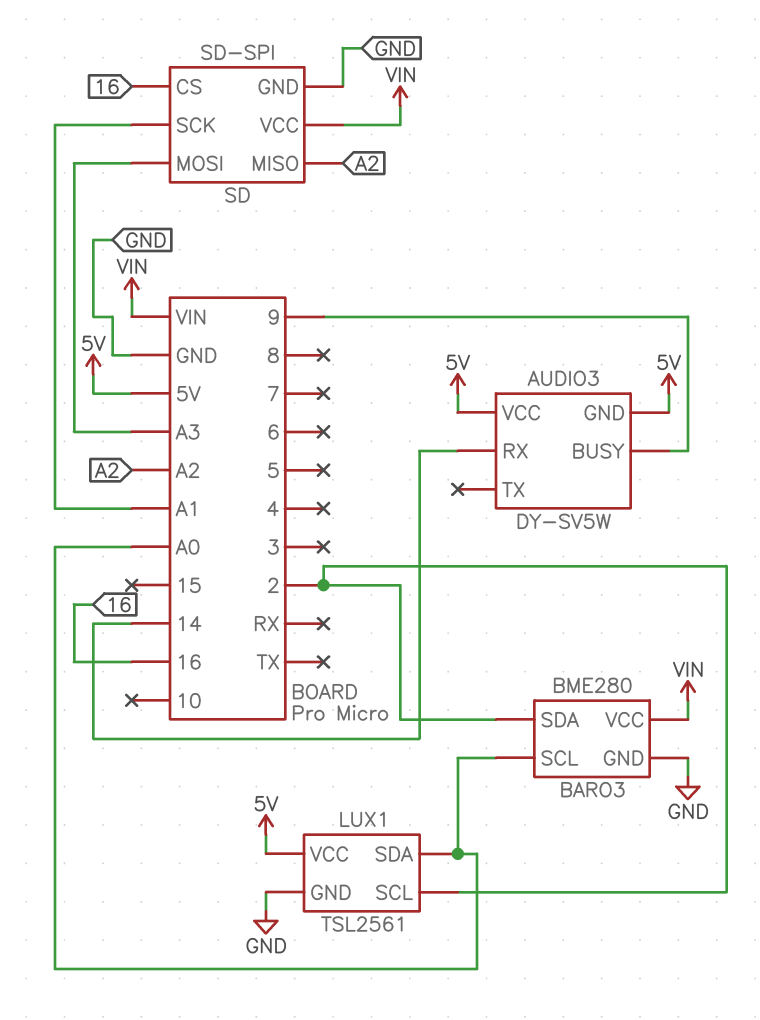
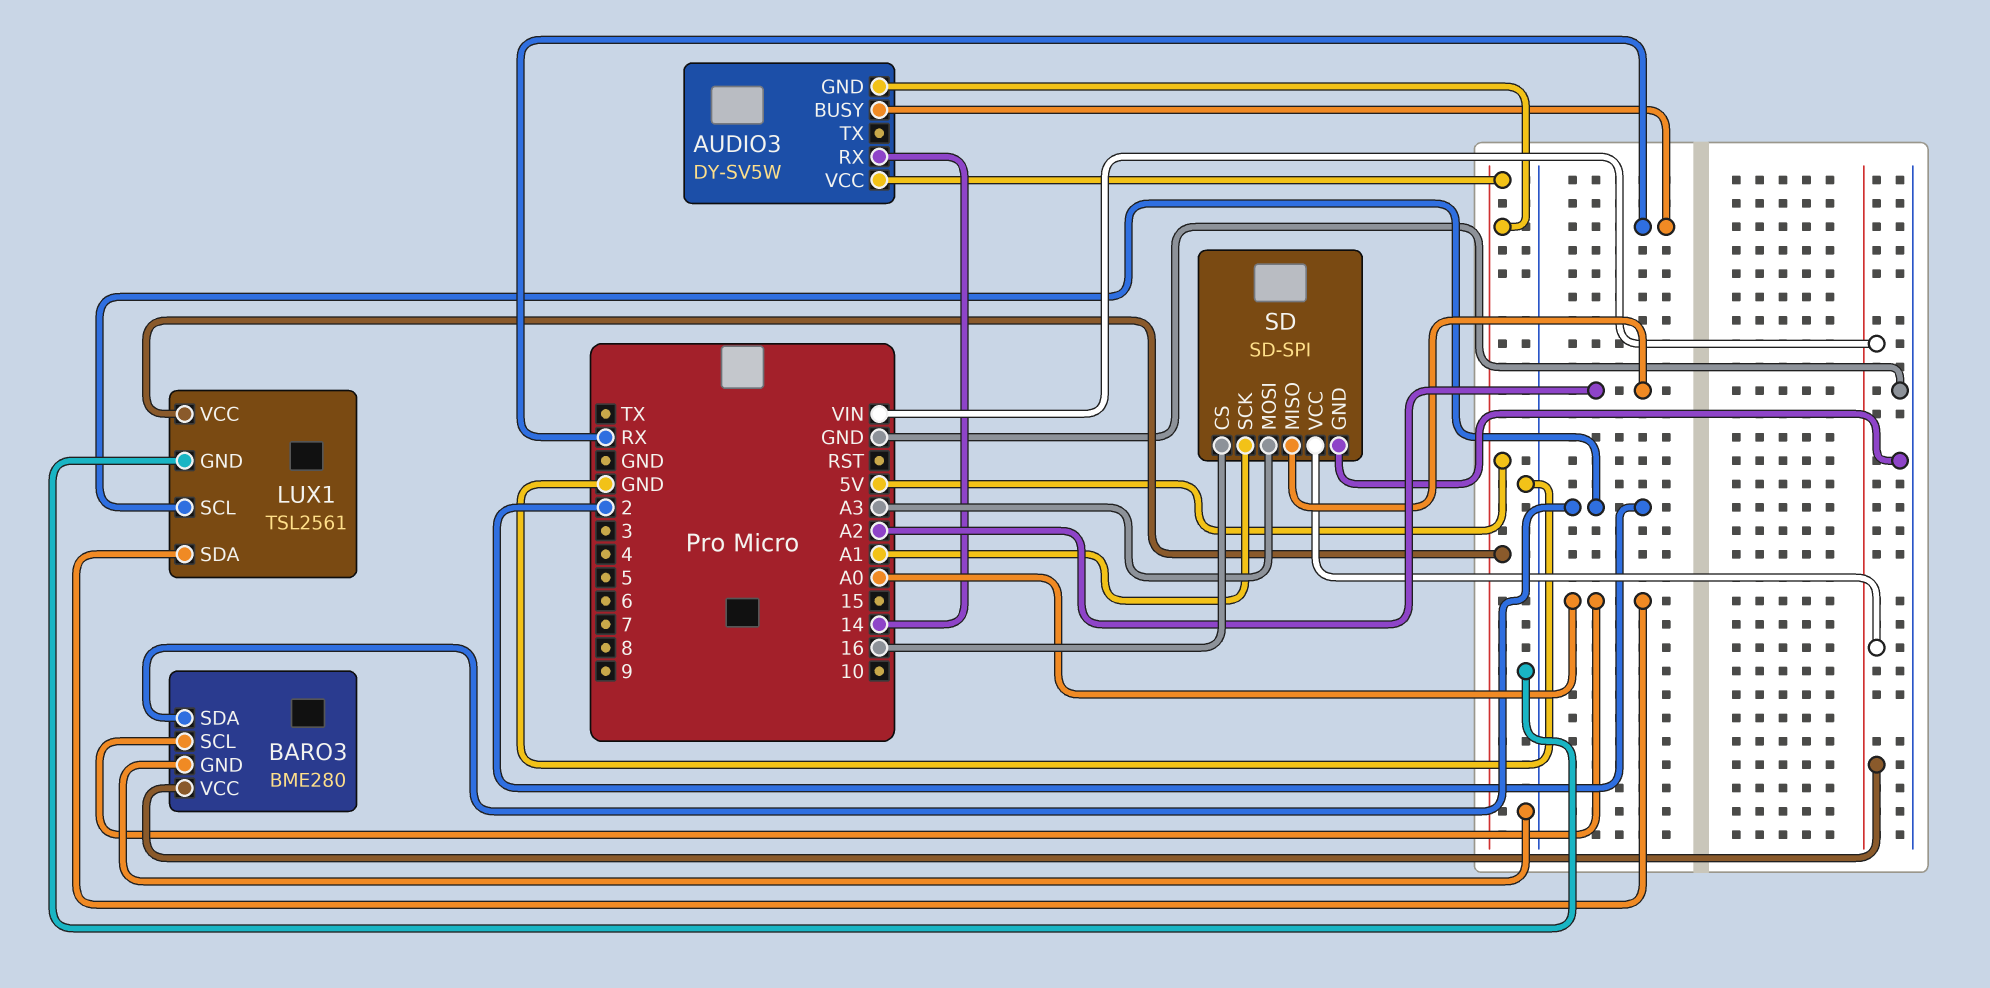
AUDIO3 pin BUSY: 9 -> RX

